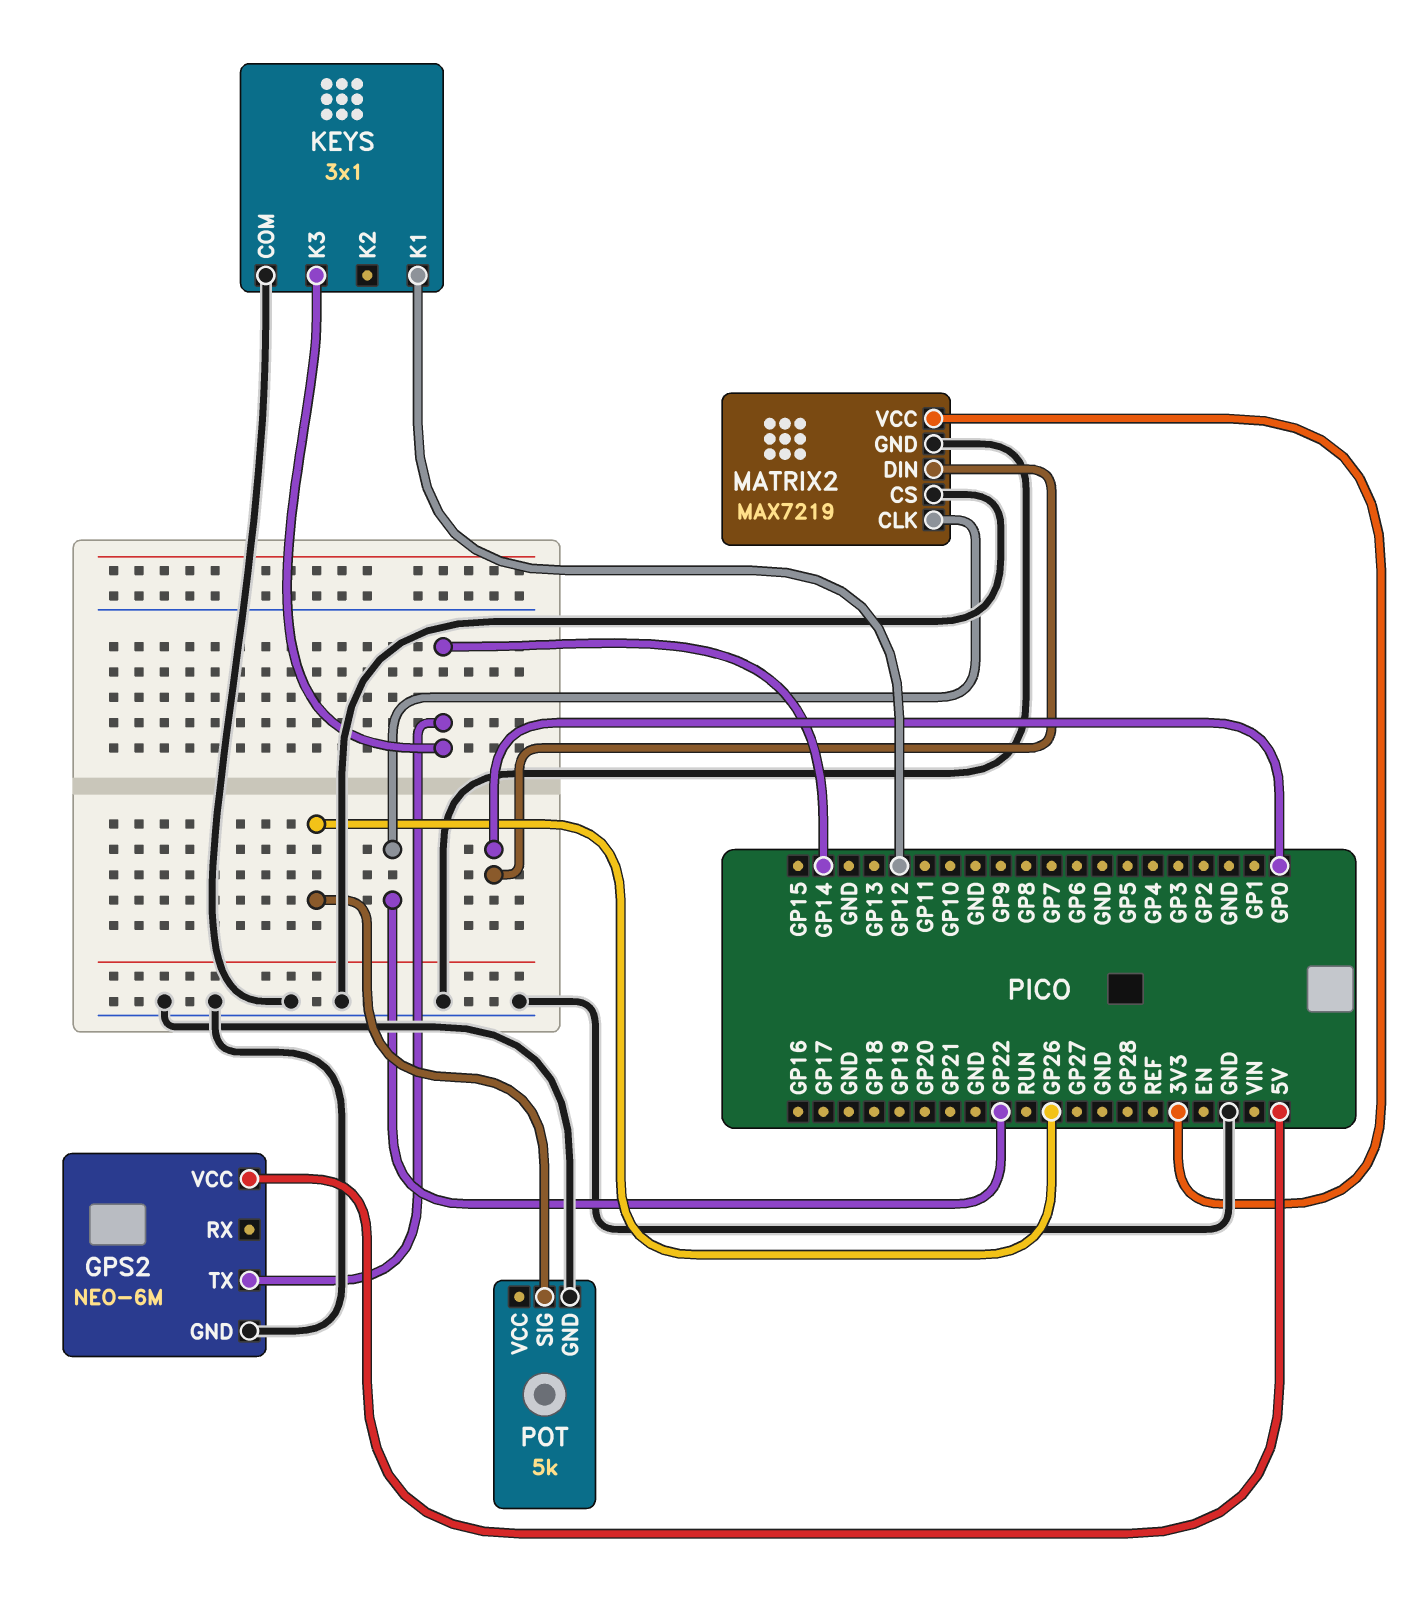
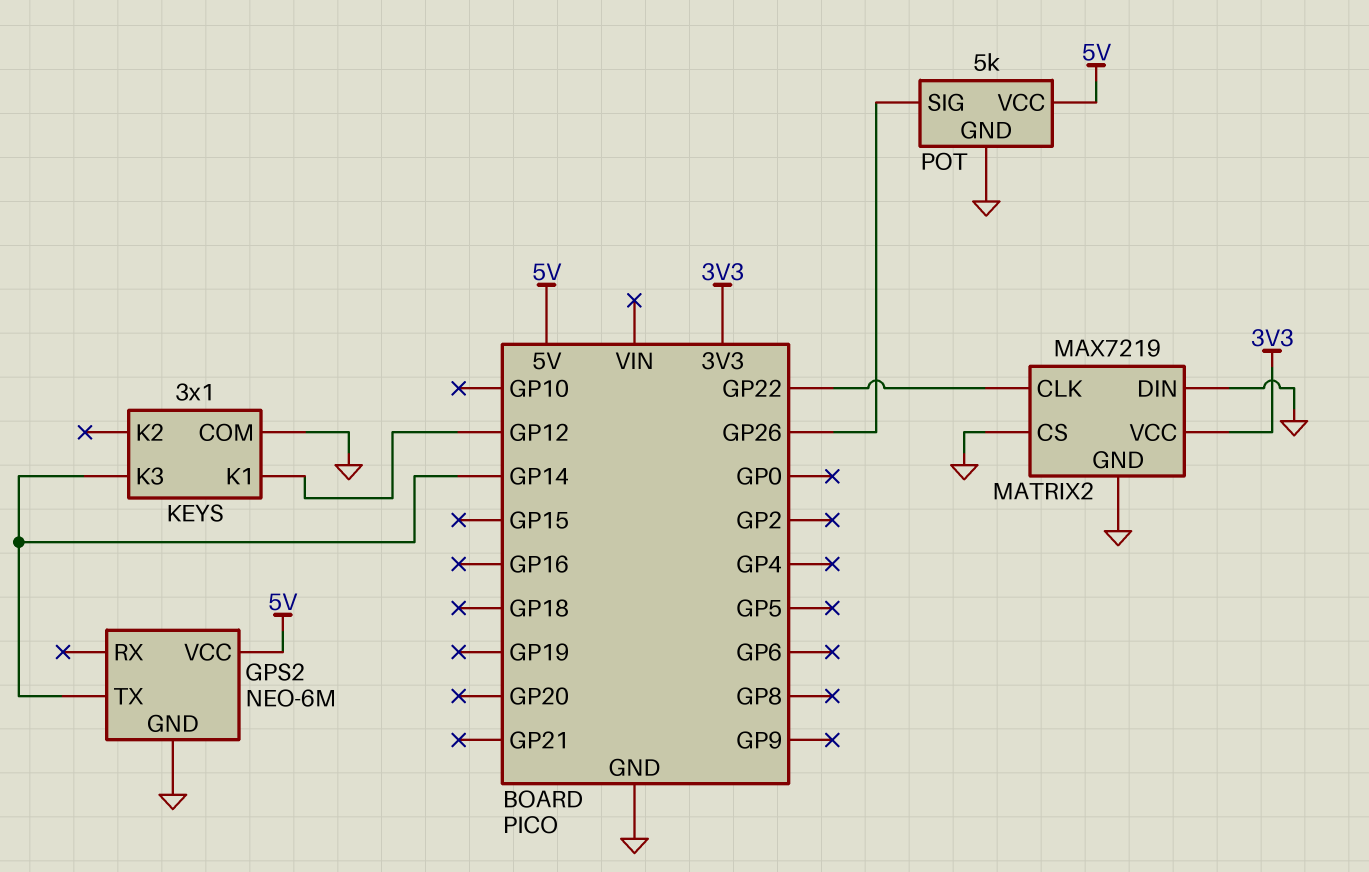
MATRIX2 pin DIN: GP0 -> GND
POT pin VCC: none -> 5V

